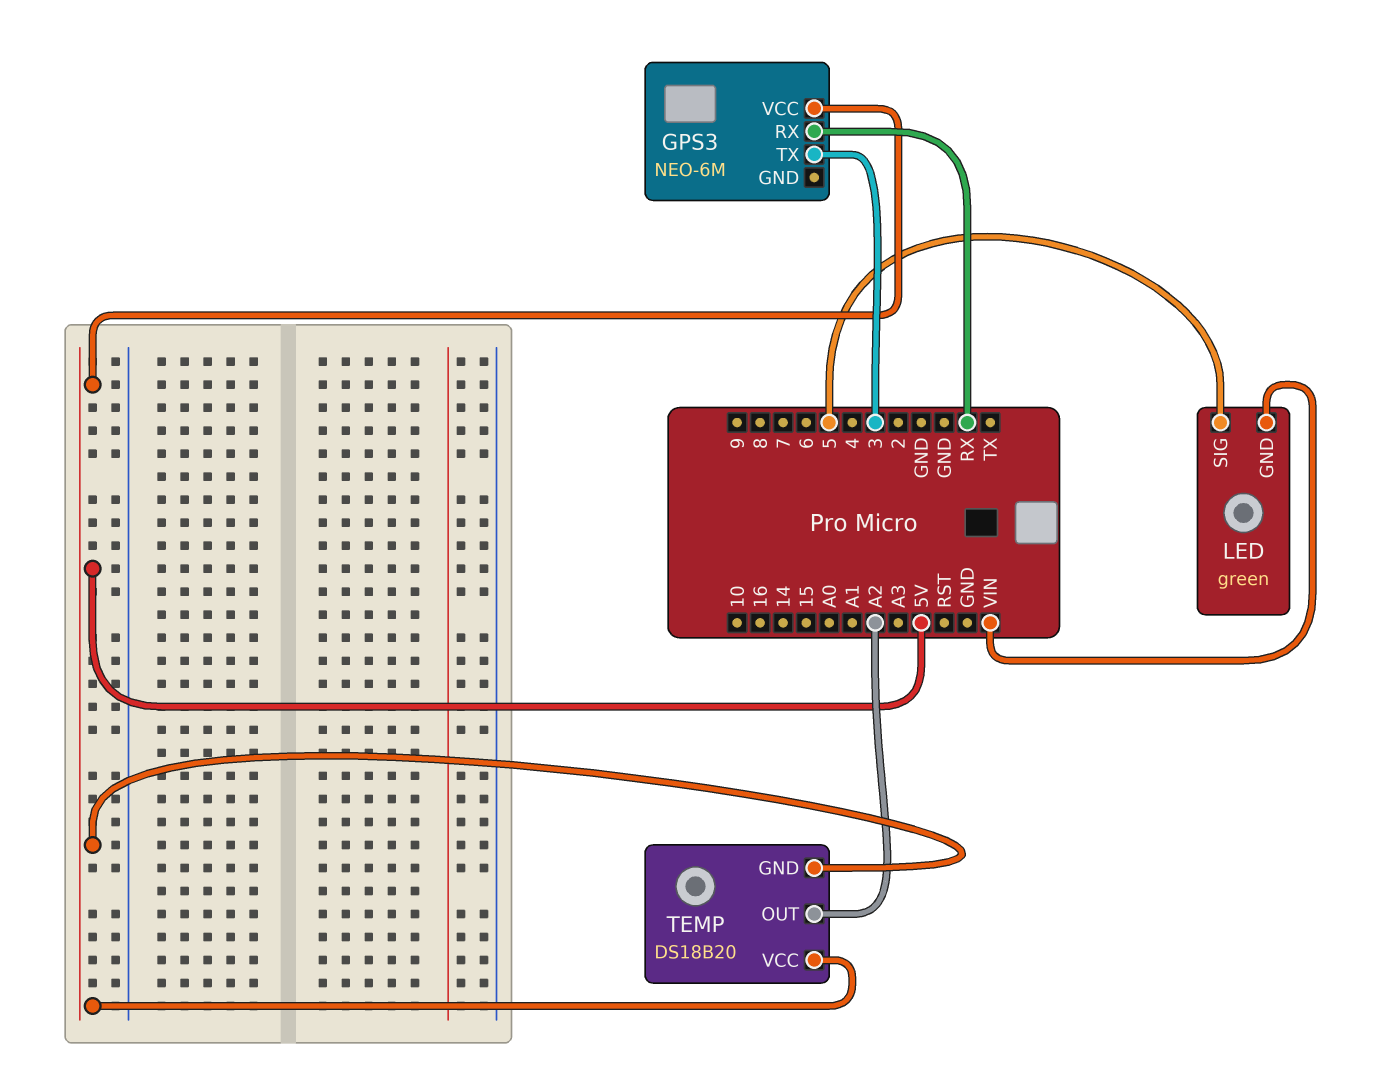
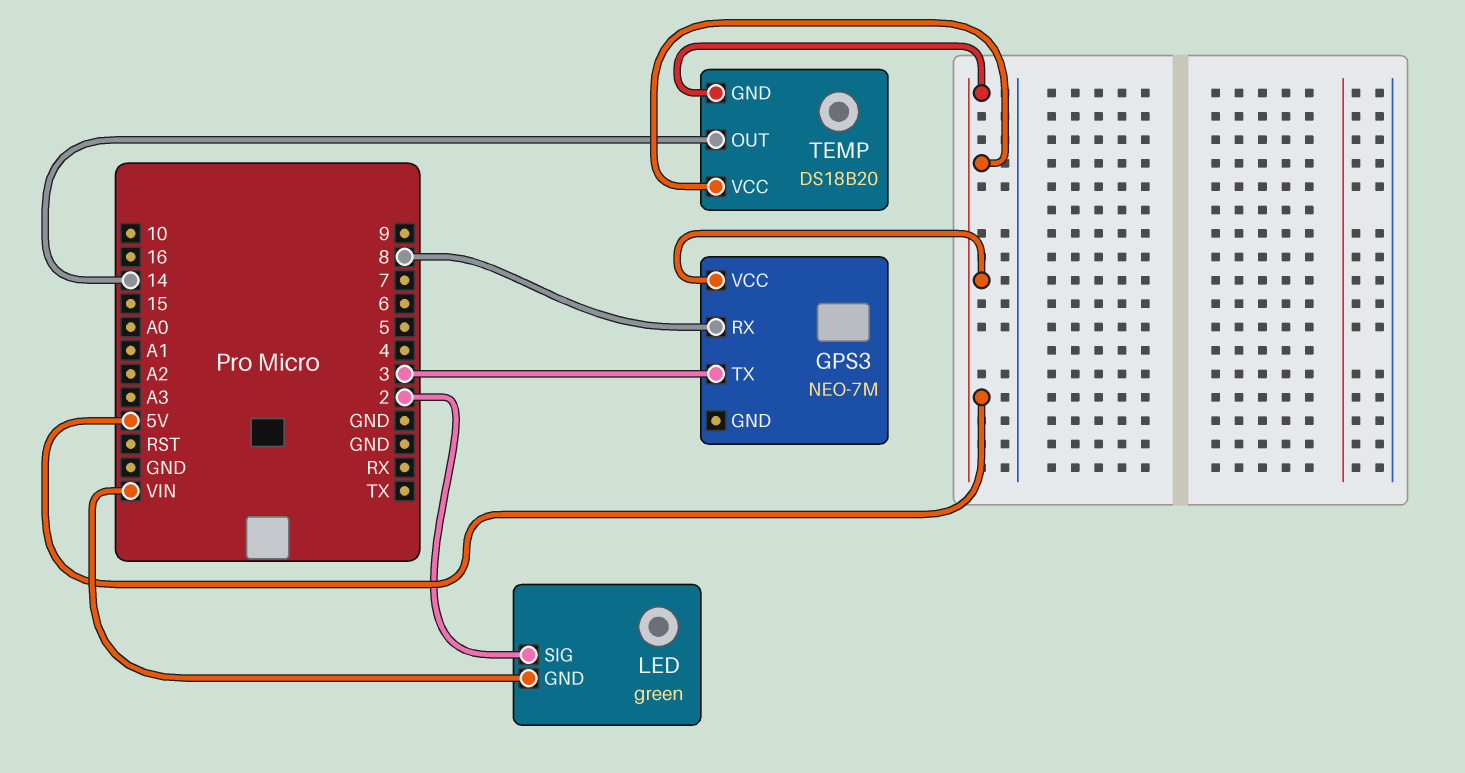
GPS3: NEO-6M -> NEO-7M
GPS3 pin RX: RX -> 8
LED pin SIG: 5 -> 2
TEMP pin OUT: A2 -> 14

